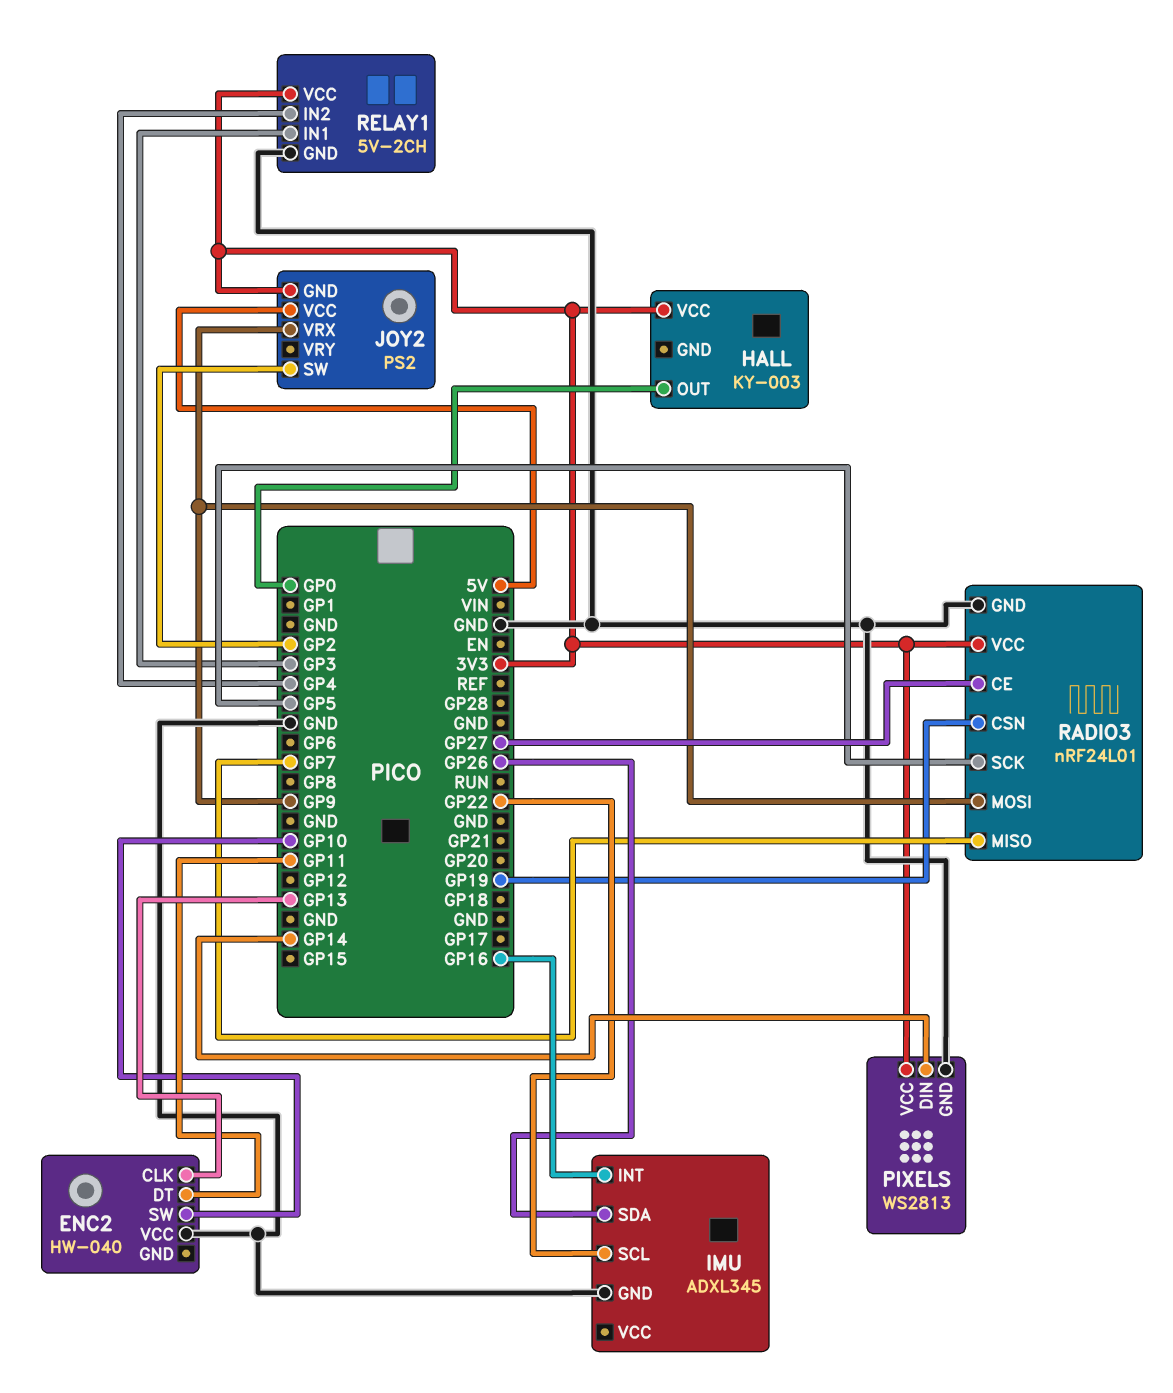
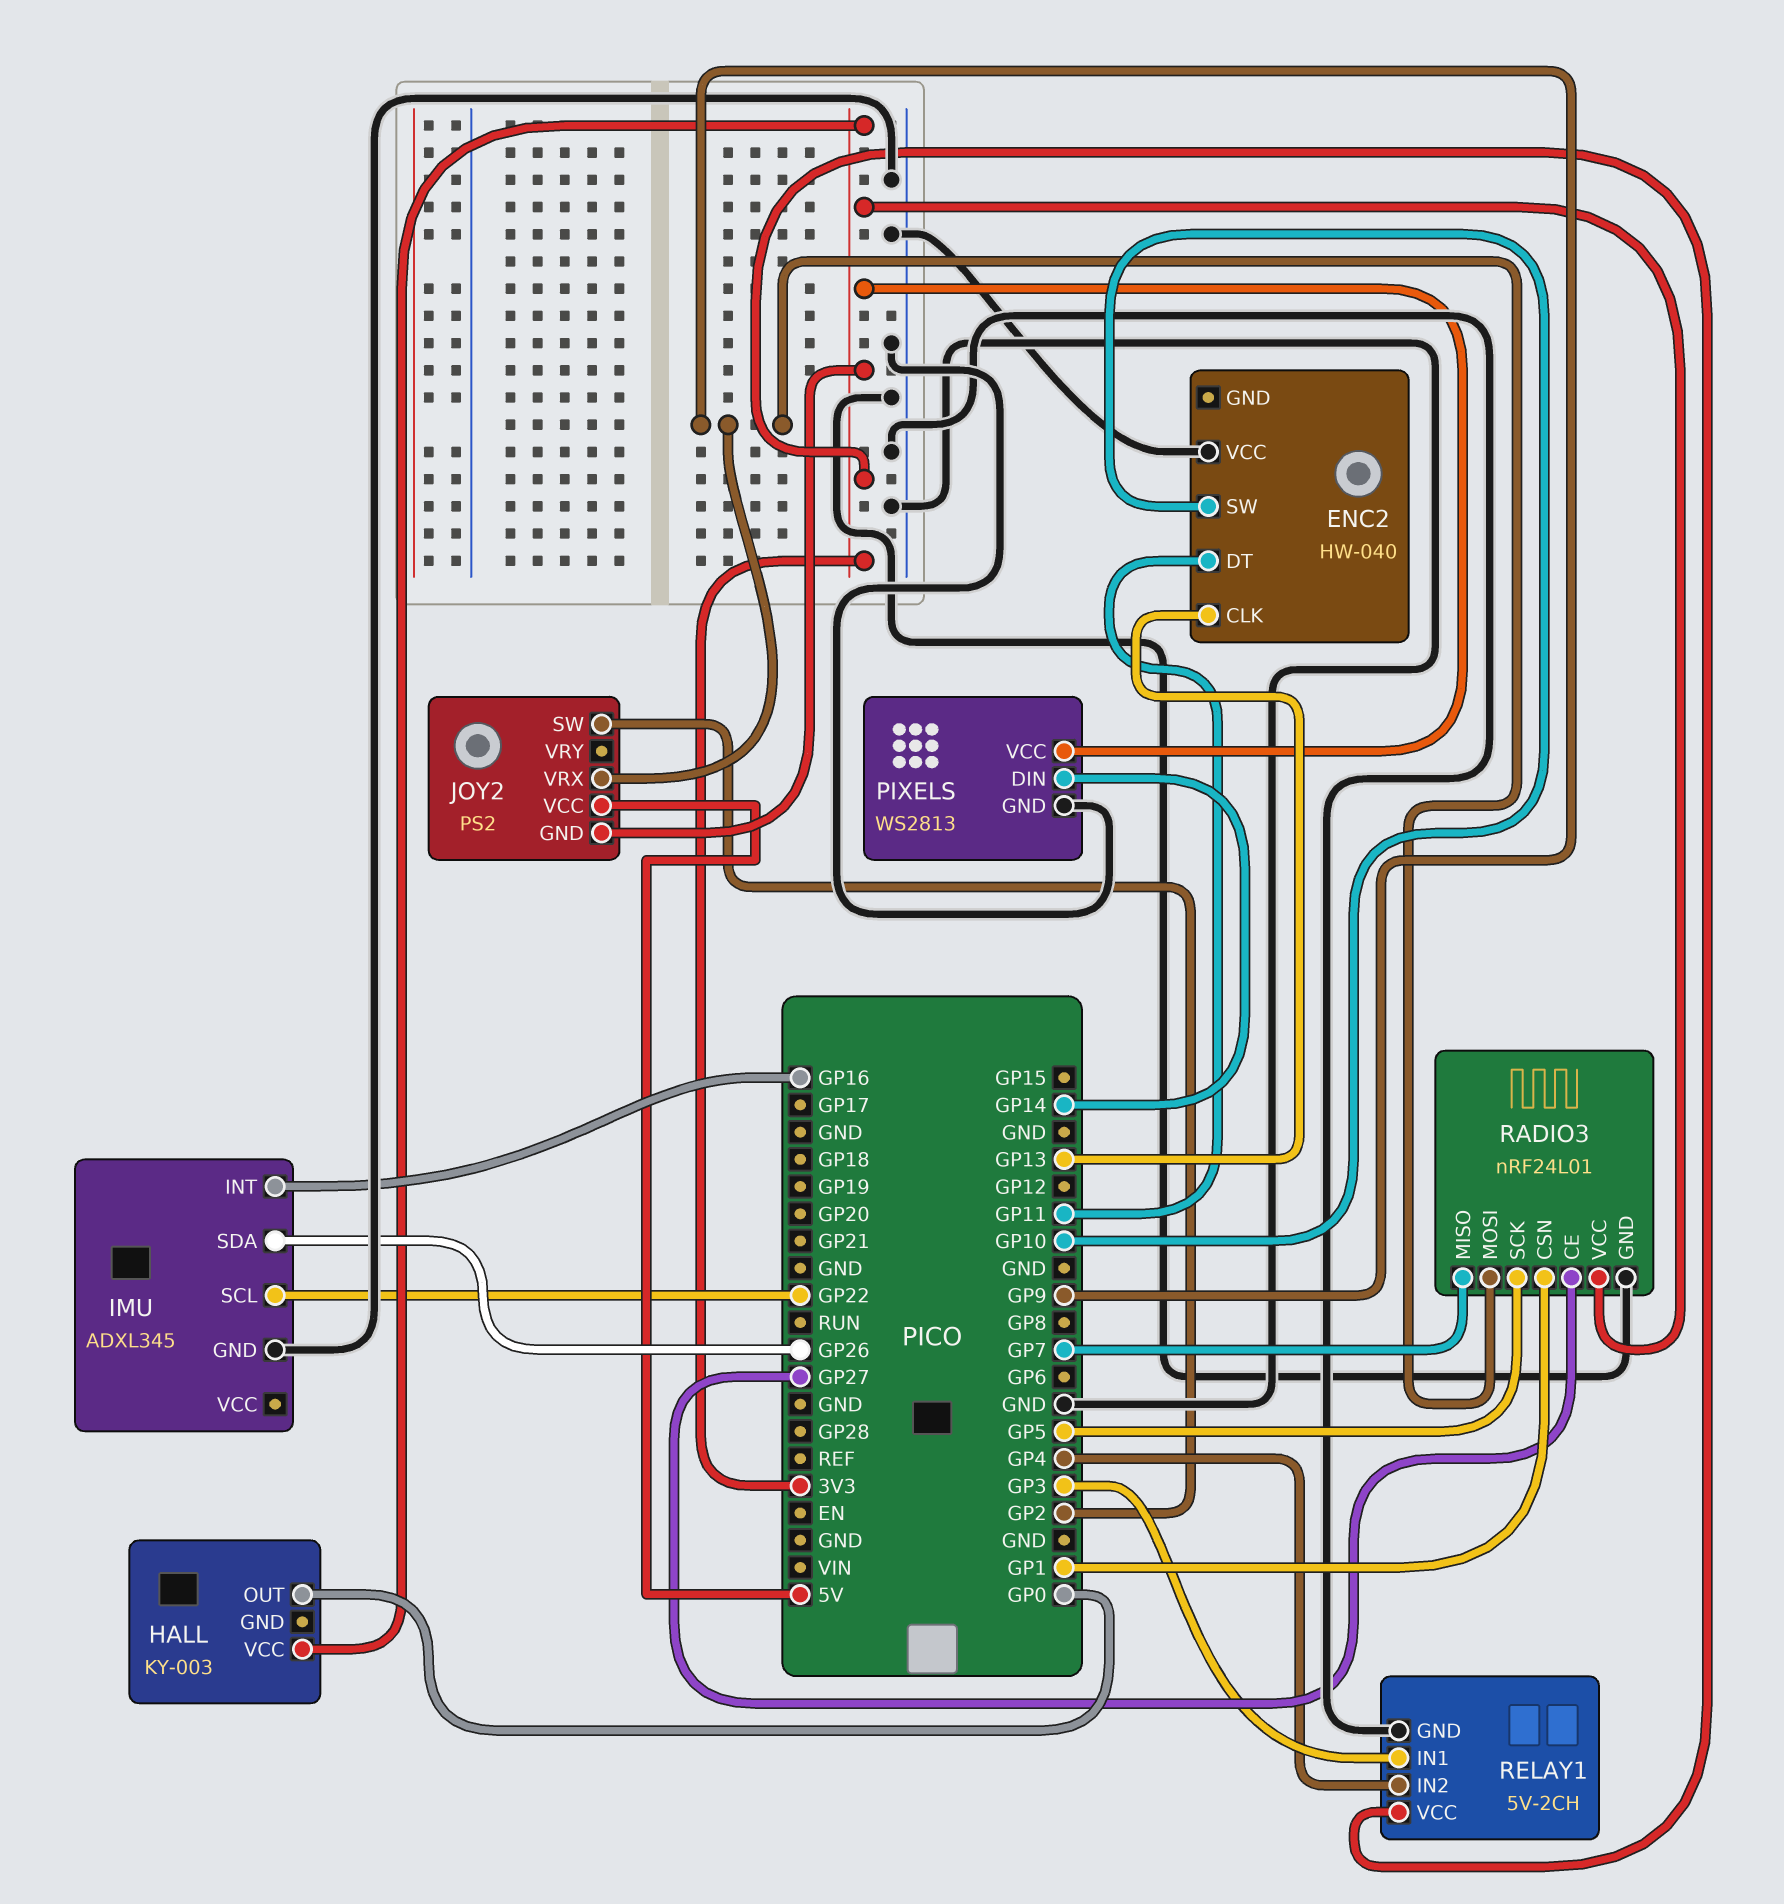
RADIO3 pin CSN: GP19 -> GP1

